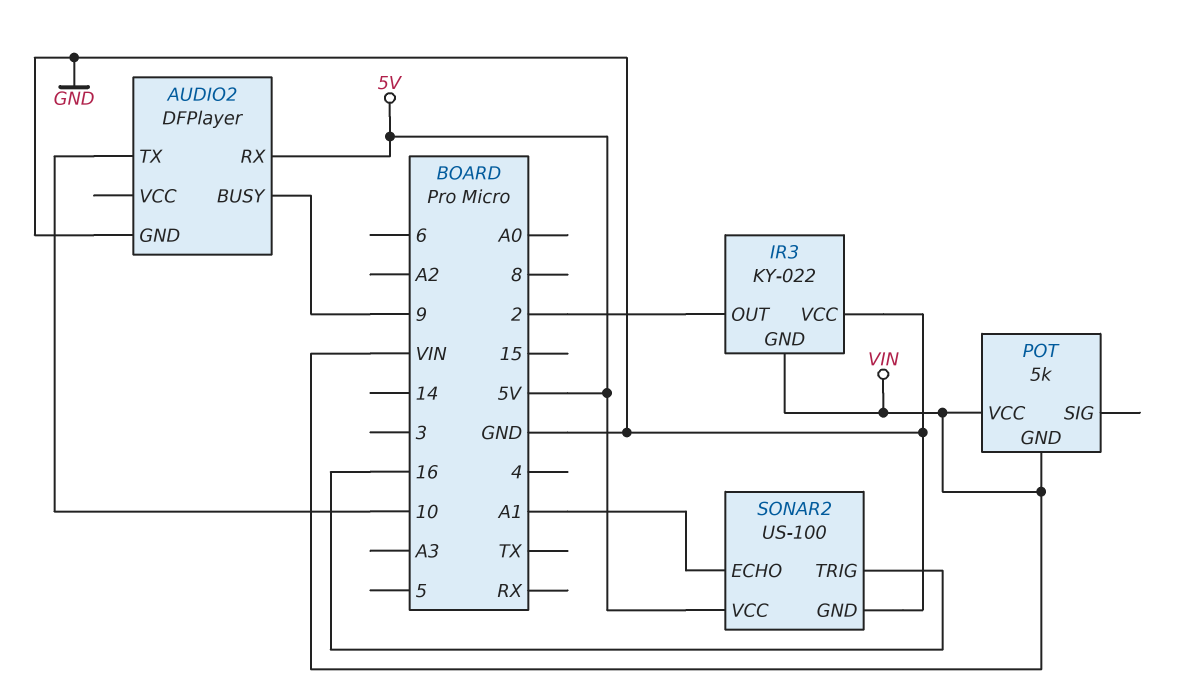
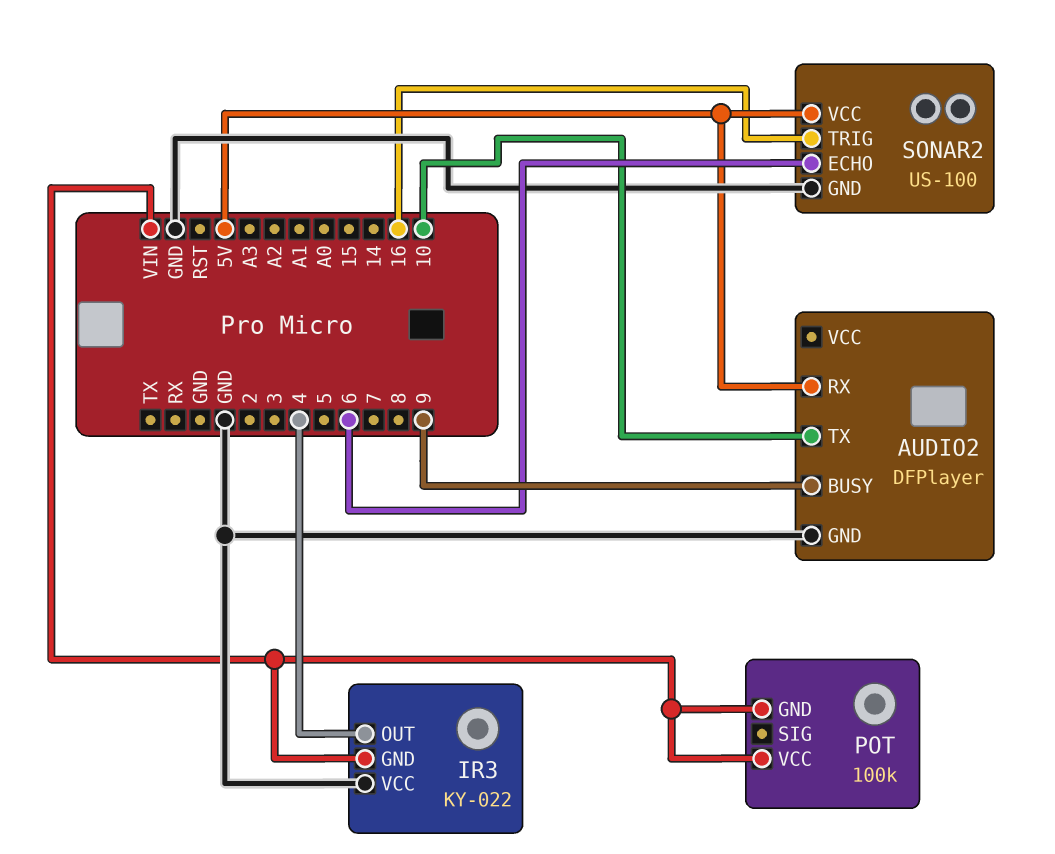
IR3 pin OUT: 2 -> 4
POT: 5k -> 100k
SONAR2 pin ECHO: A1 -> 6

